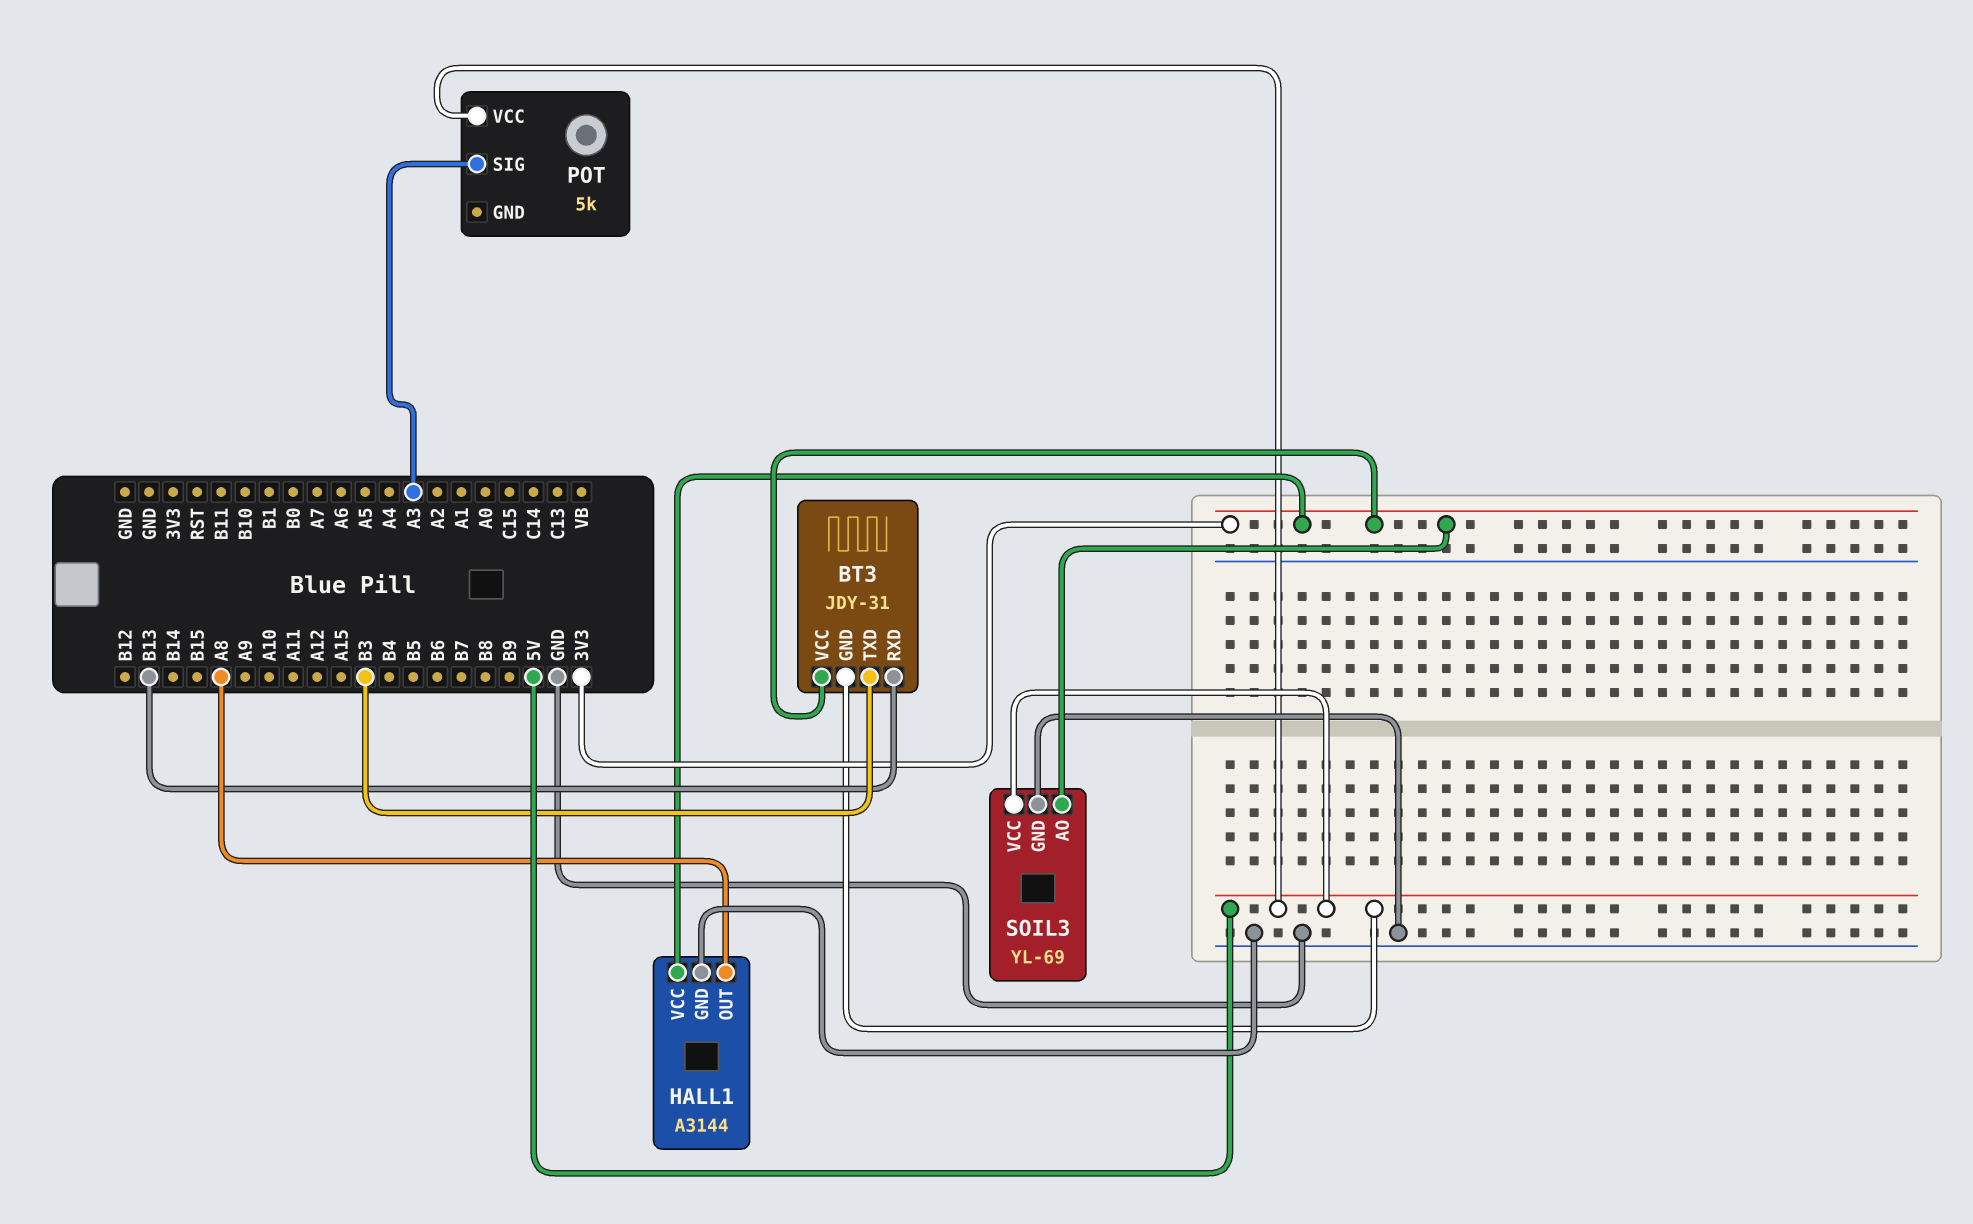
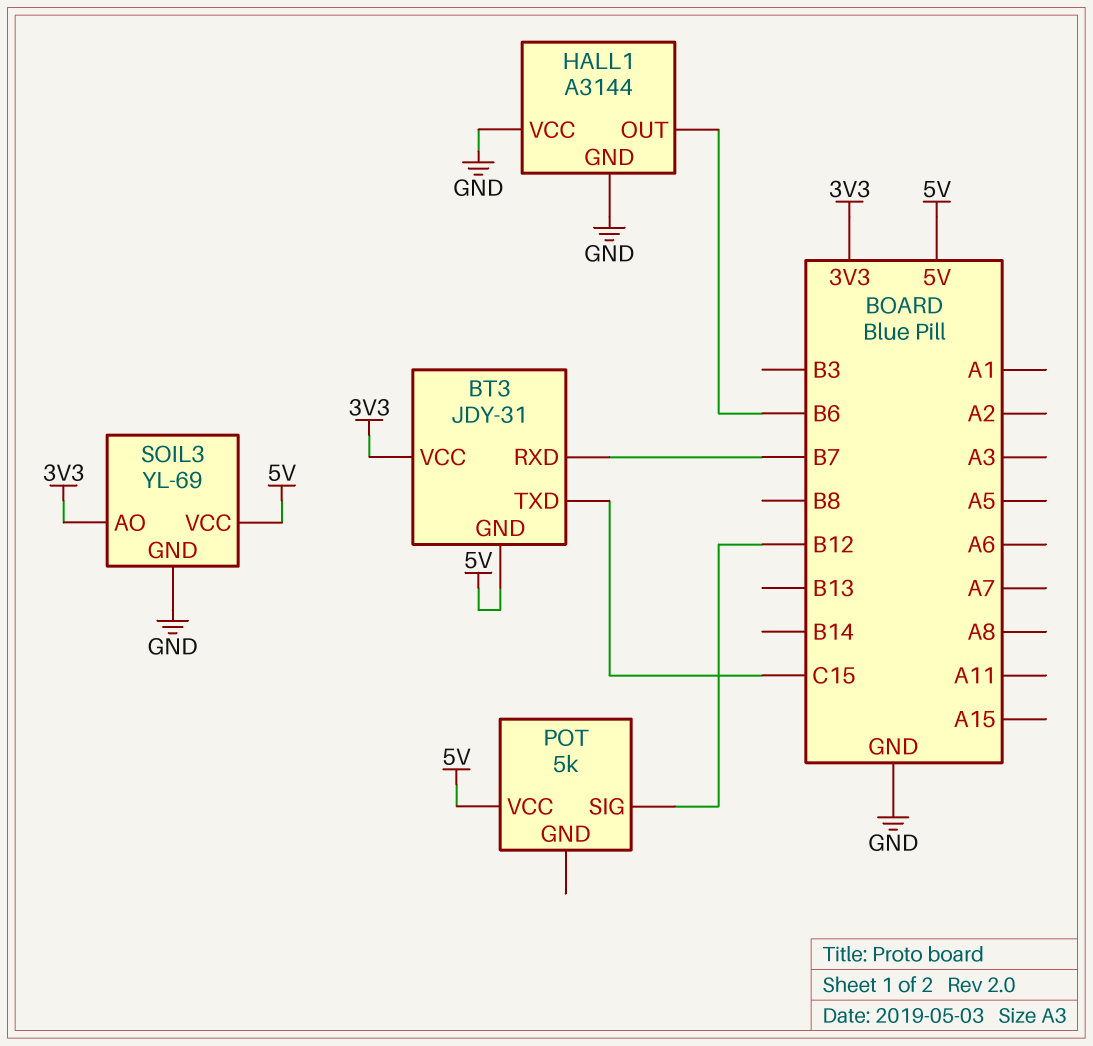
BT3 pin RXD: B13 -> B7
BT3 pin TXD: B3 -> C15
HALL1 pin OUT: A8 -> B6
HALL1 pin VCC: 3V3 -> GND
POT pin SIG: A3 -> B12

